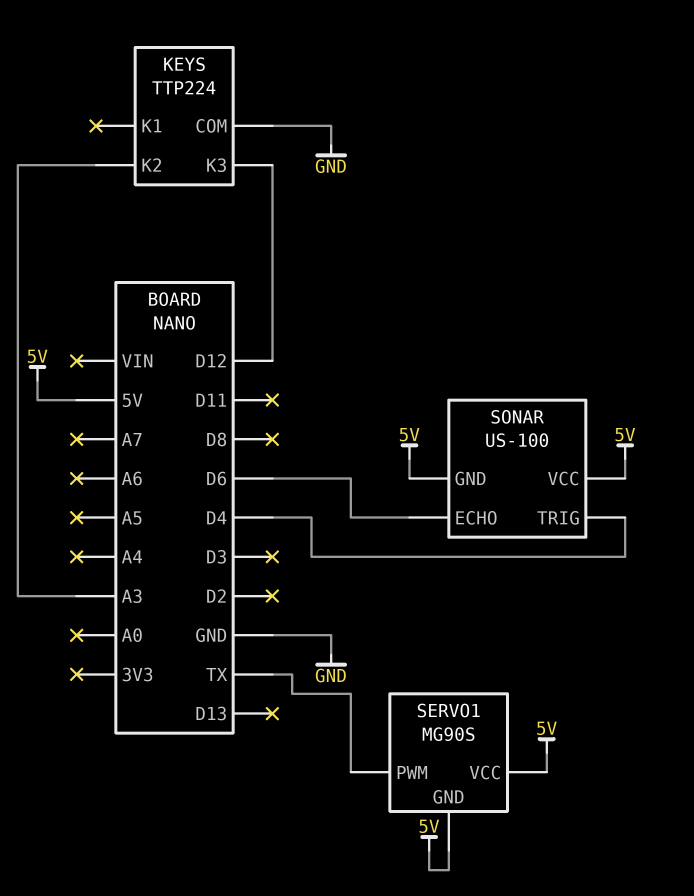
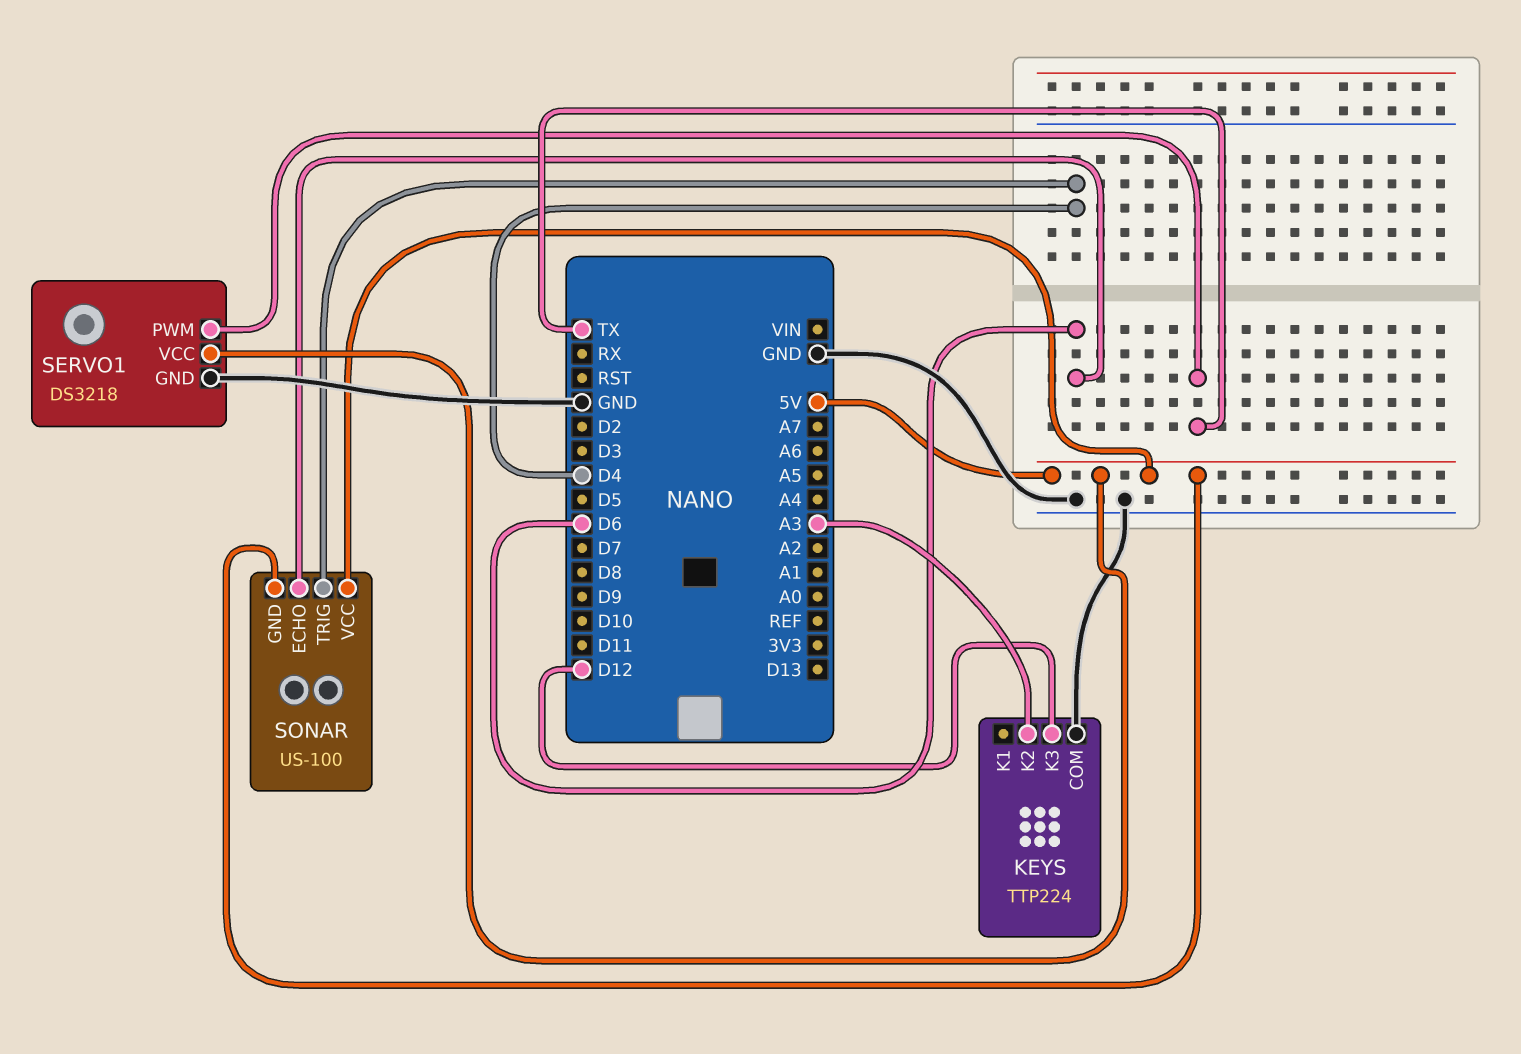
SERVO1: MG90S -> DS3218
SERVO1 pin GND: 5V -> GND

